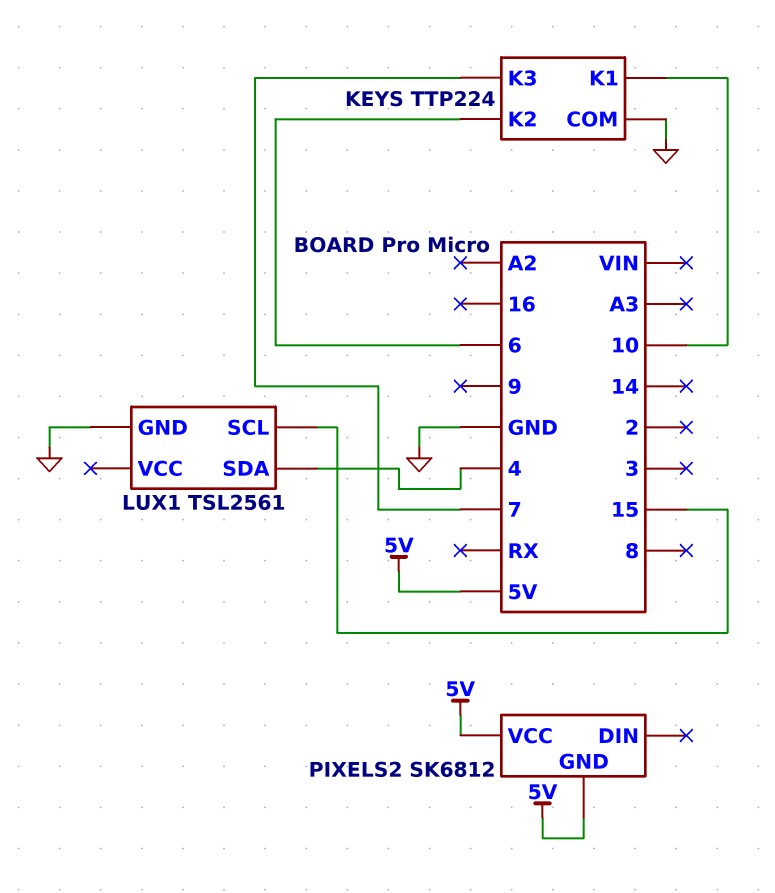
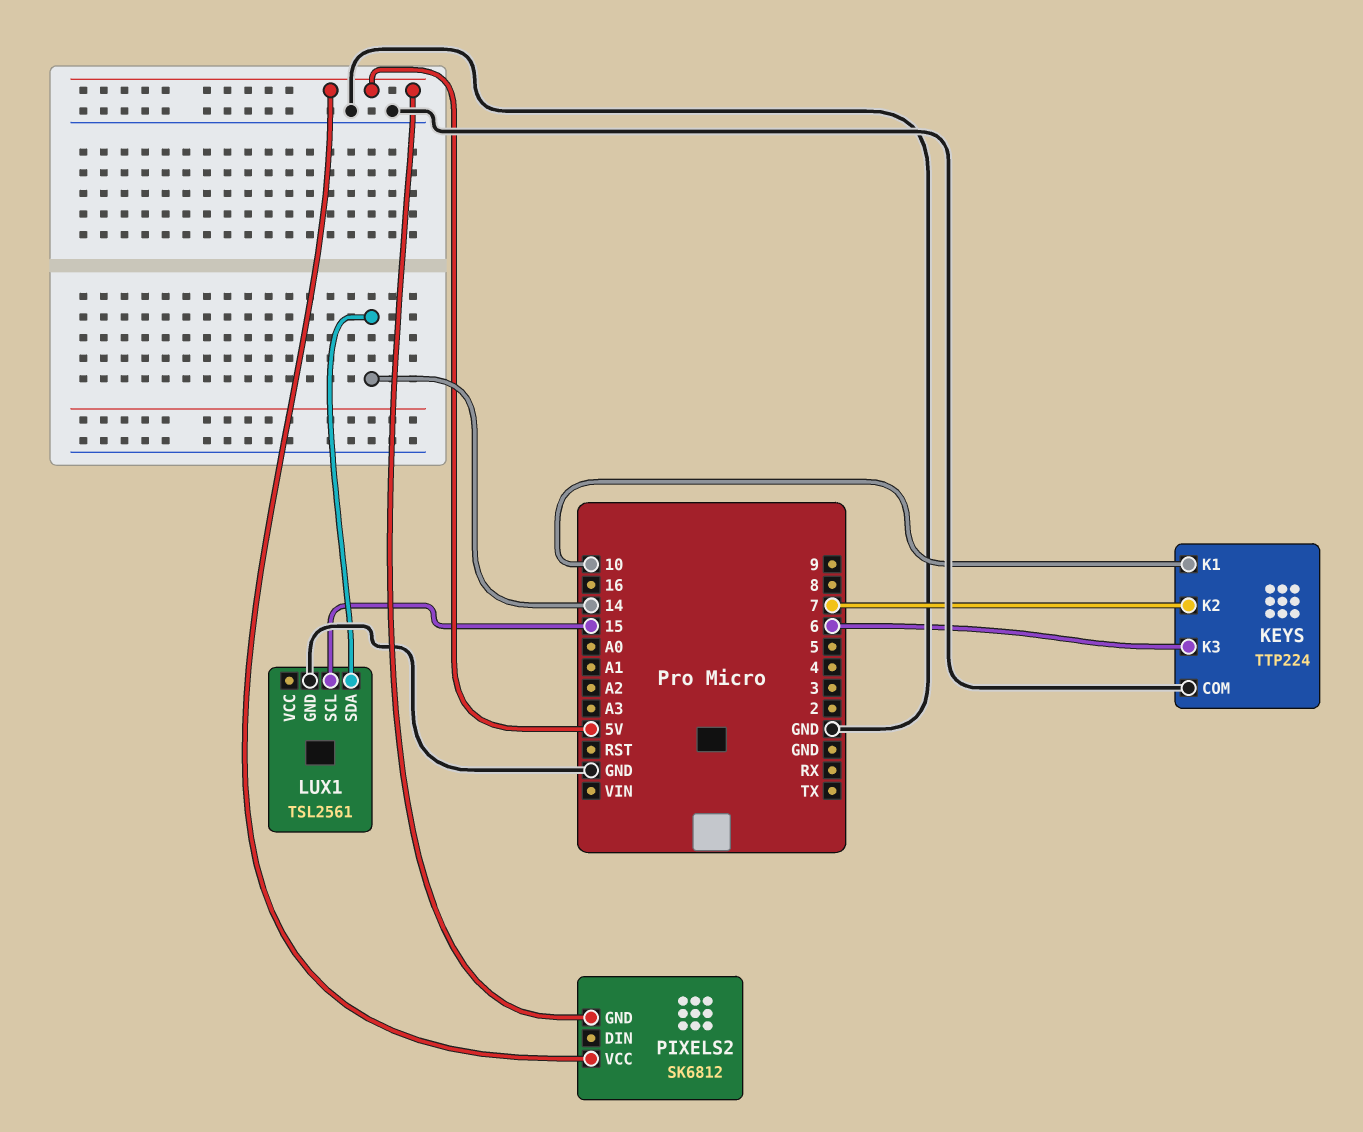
KEYS pin K2: 6 -> 7
KEYS pin K3: 7 -> 6
LUX1 pin SDA: 4 -> 14

